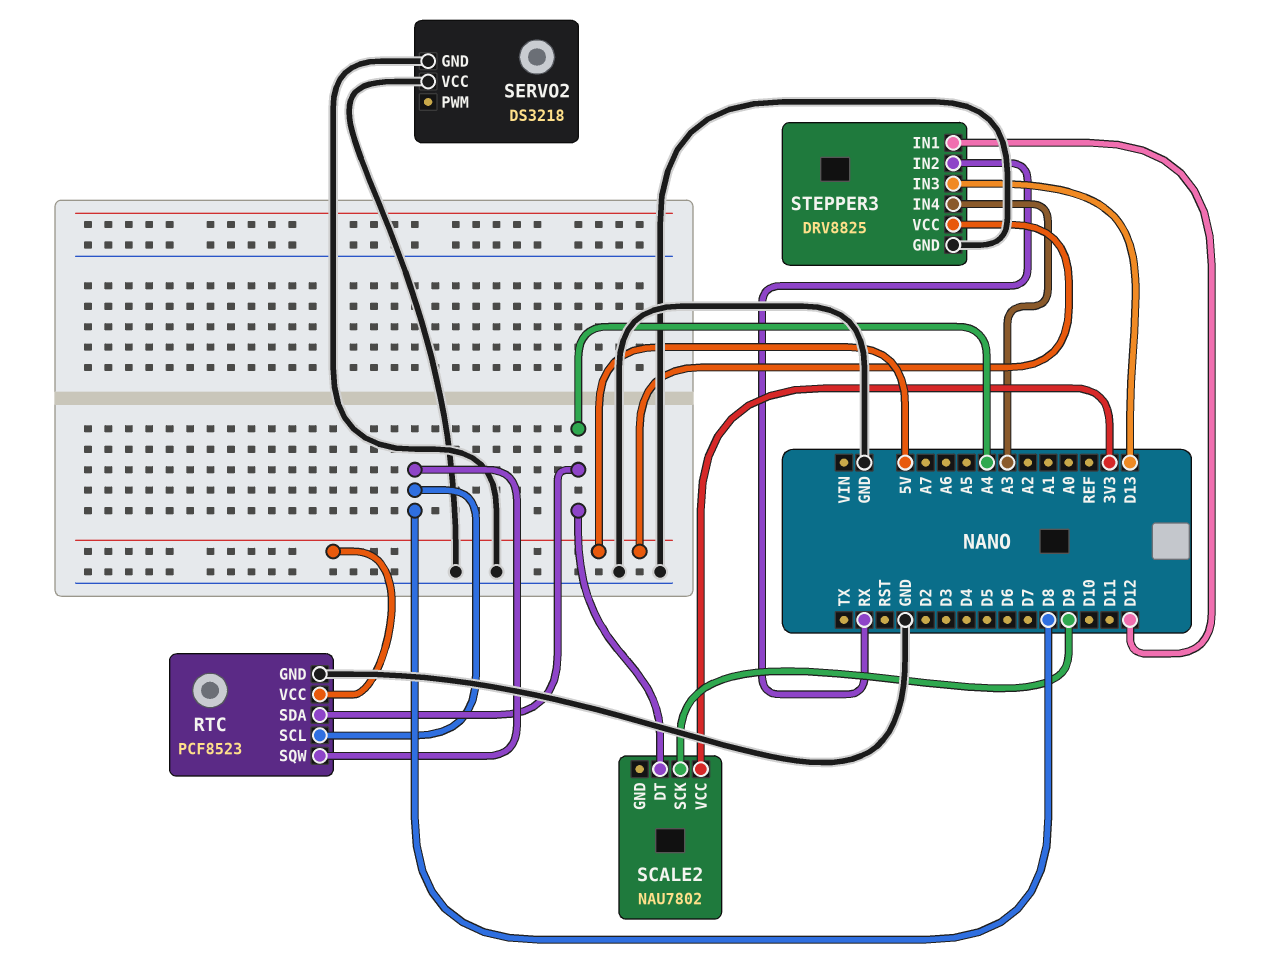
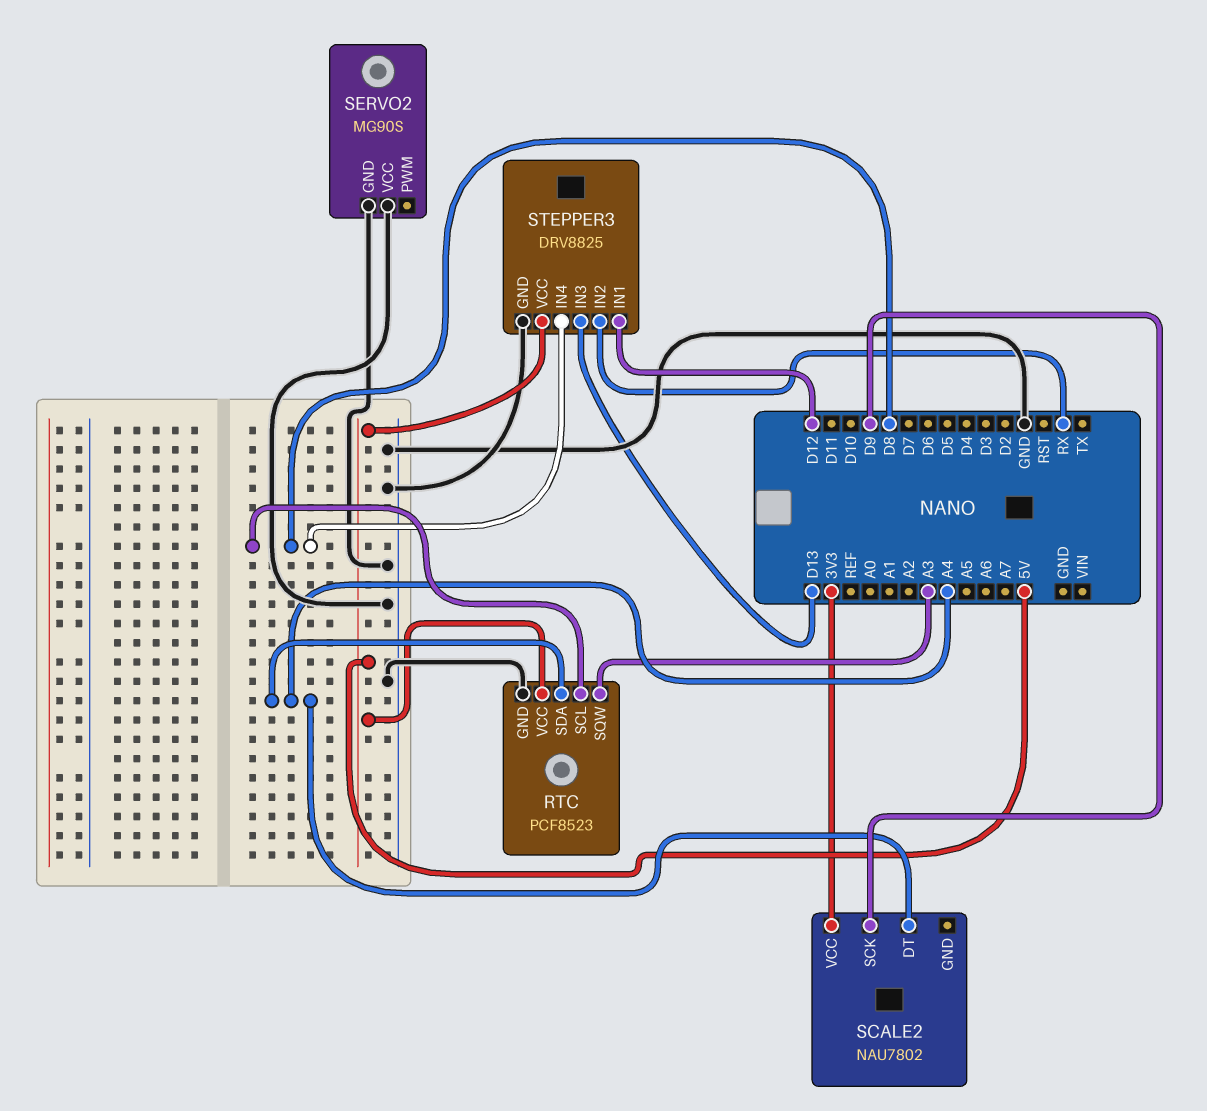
RTC pin SQW: D8 -> A3
SERVO2: DS3218 -> MG90S
STEPPER3 pin IN4: A3 -> D8

